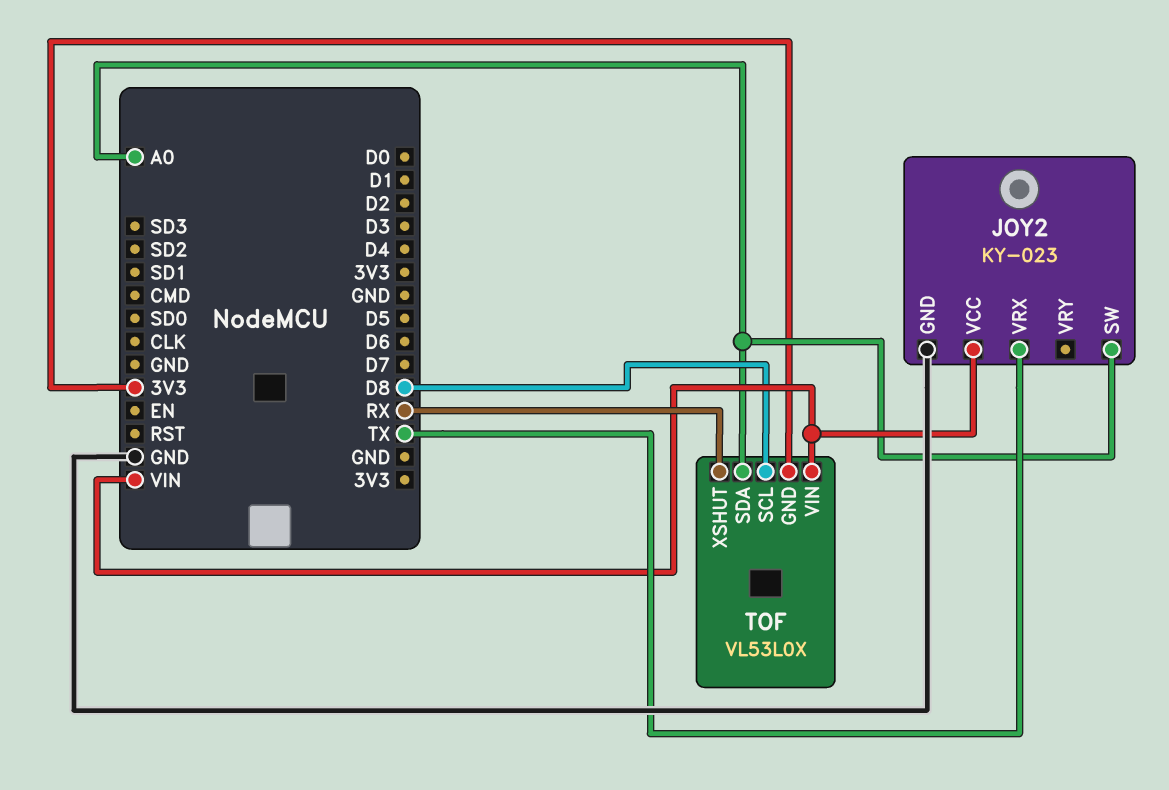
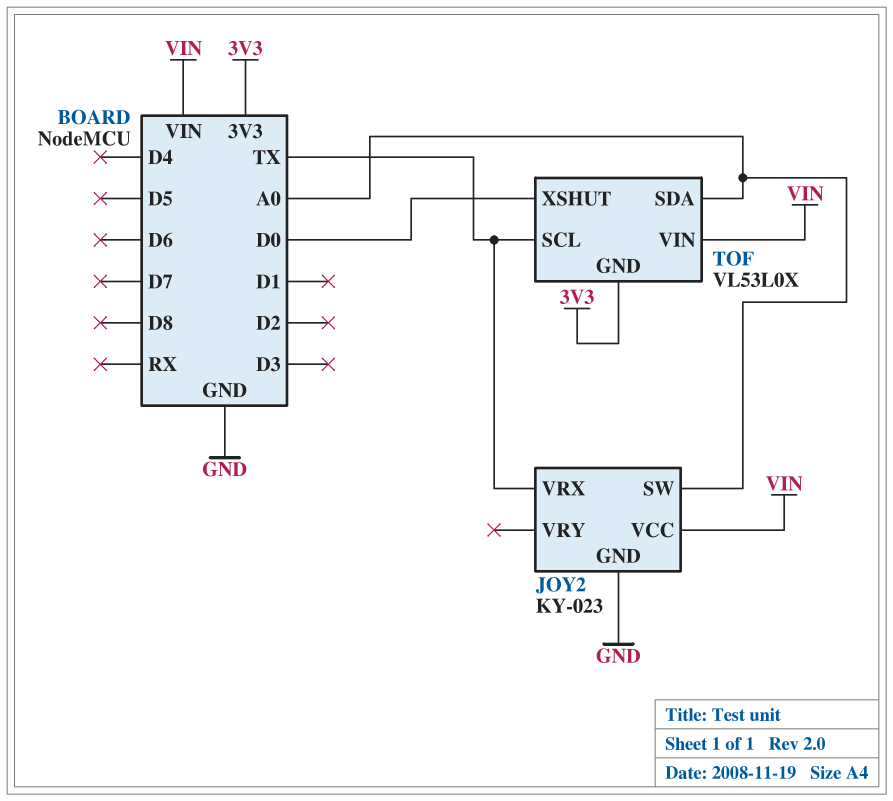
TOF pin SCL: D8 -> TX
TOF pin XSHUT: RX -> D0

